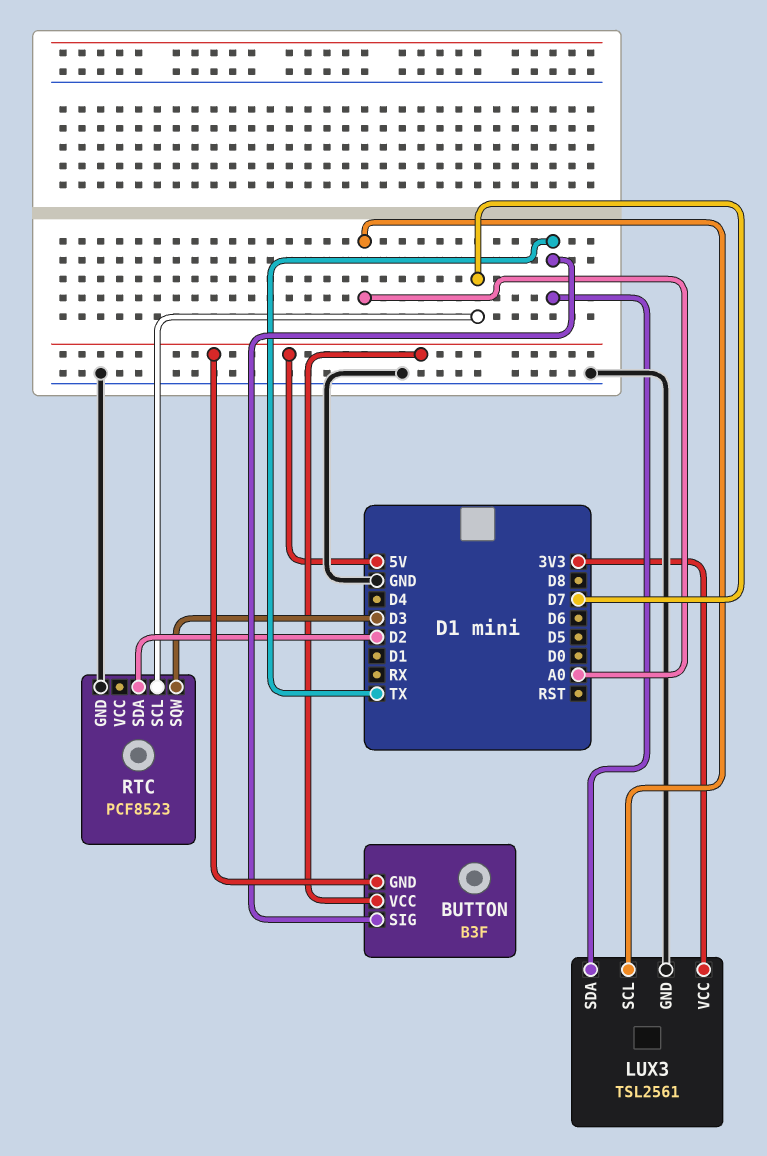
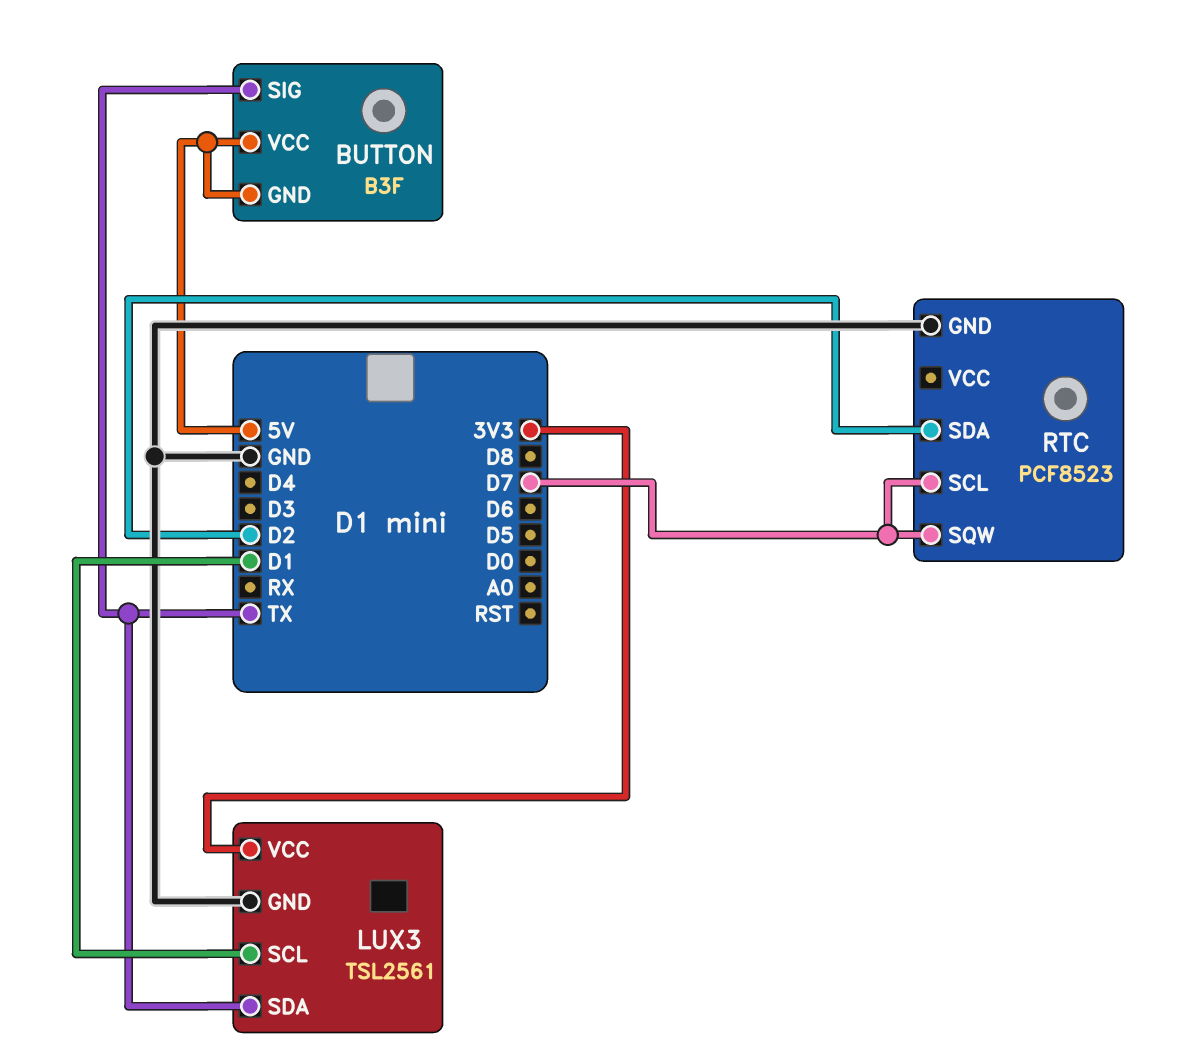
LUX3 pin SCL: A0 -> D1
RTC pin SQW: D3 -> D7

